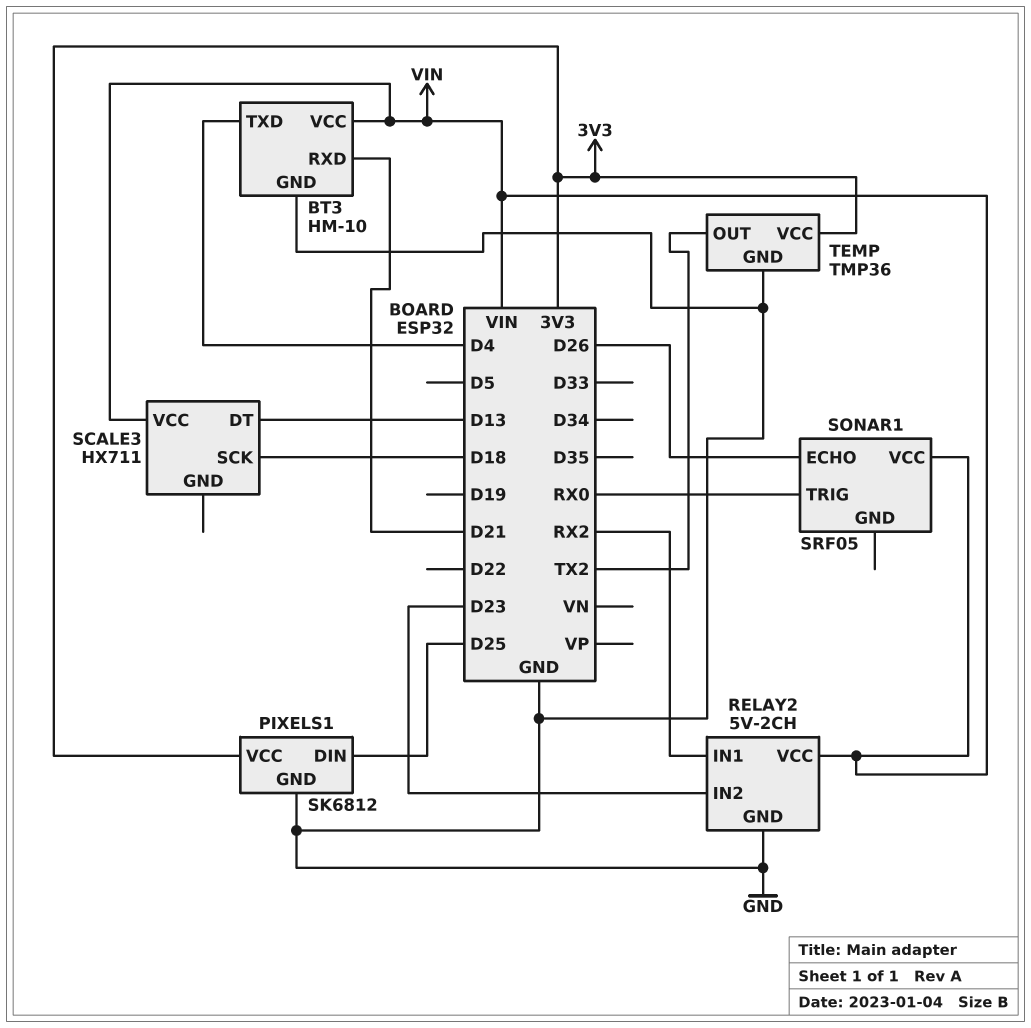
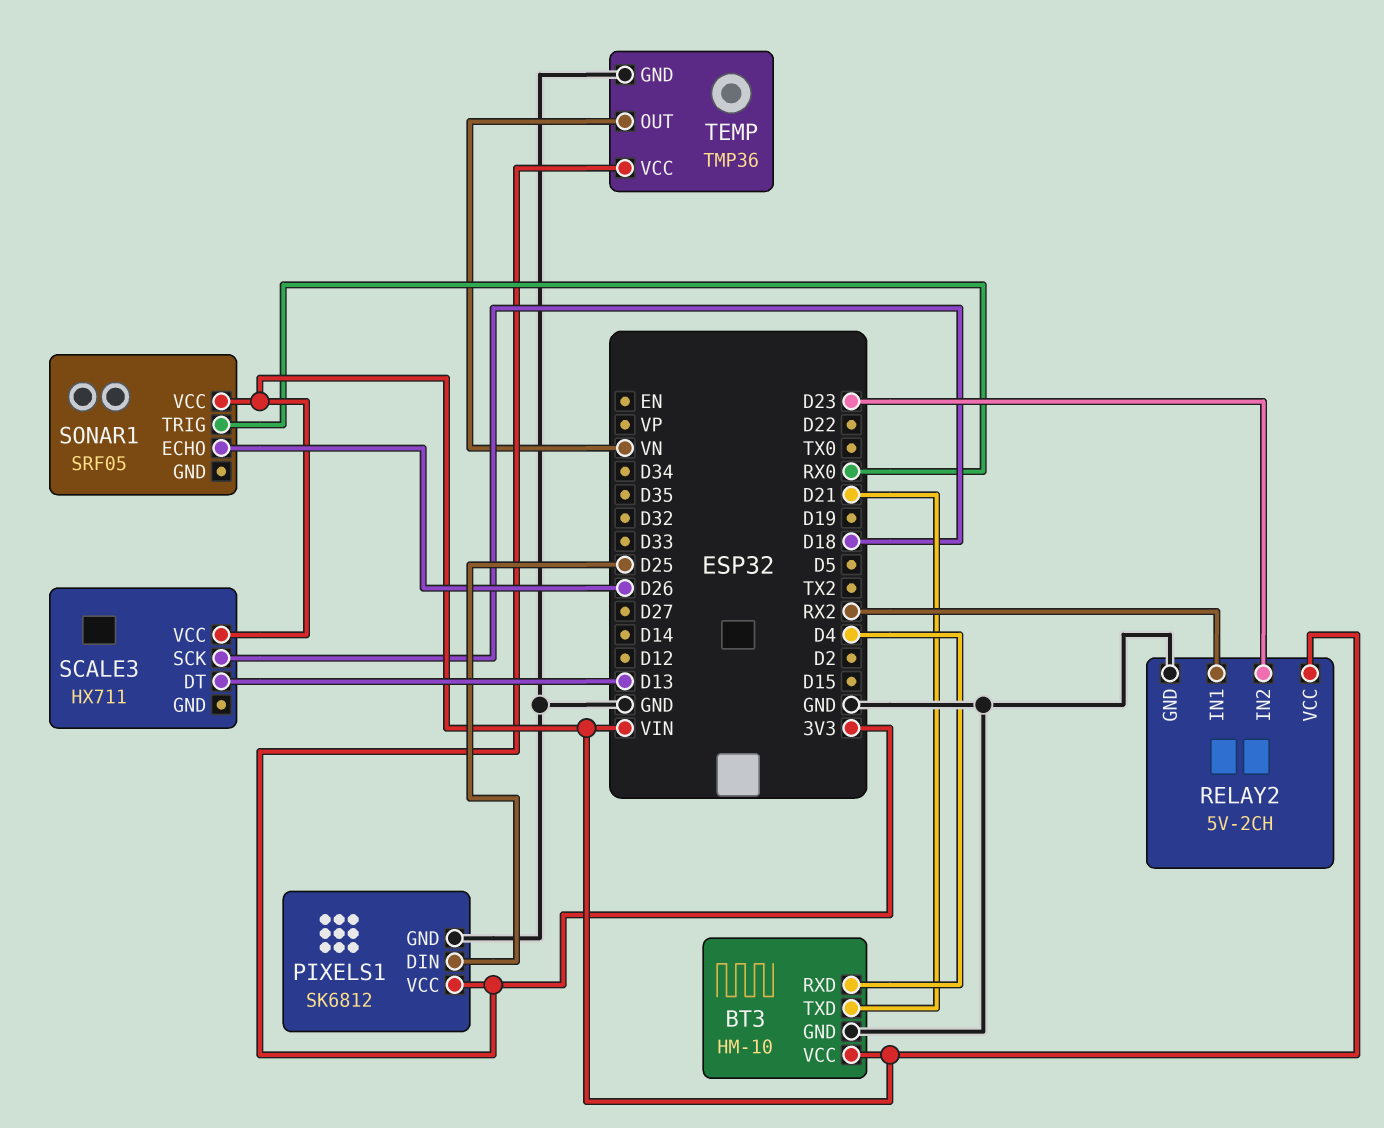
BT3 pin RXD: D21 -> D4
BT3 pin TXD: D4 -> D21
TEMP pin OUT: TX2 -> VN

